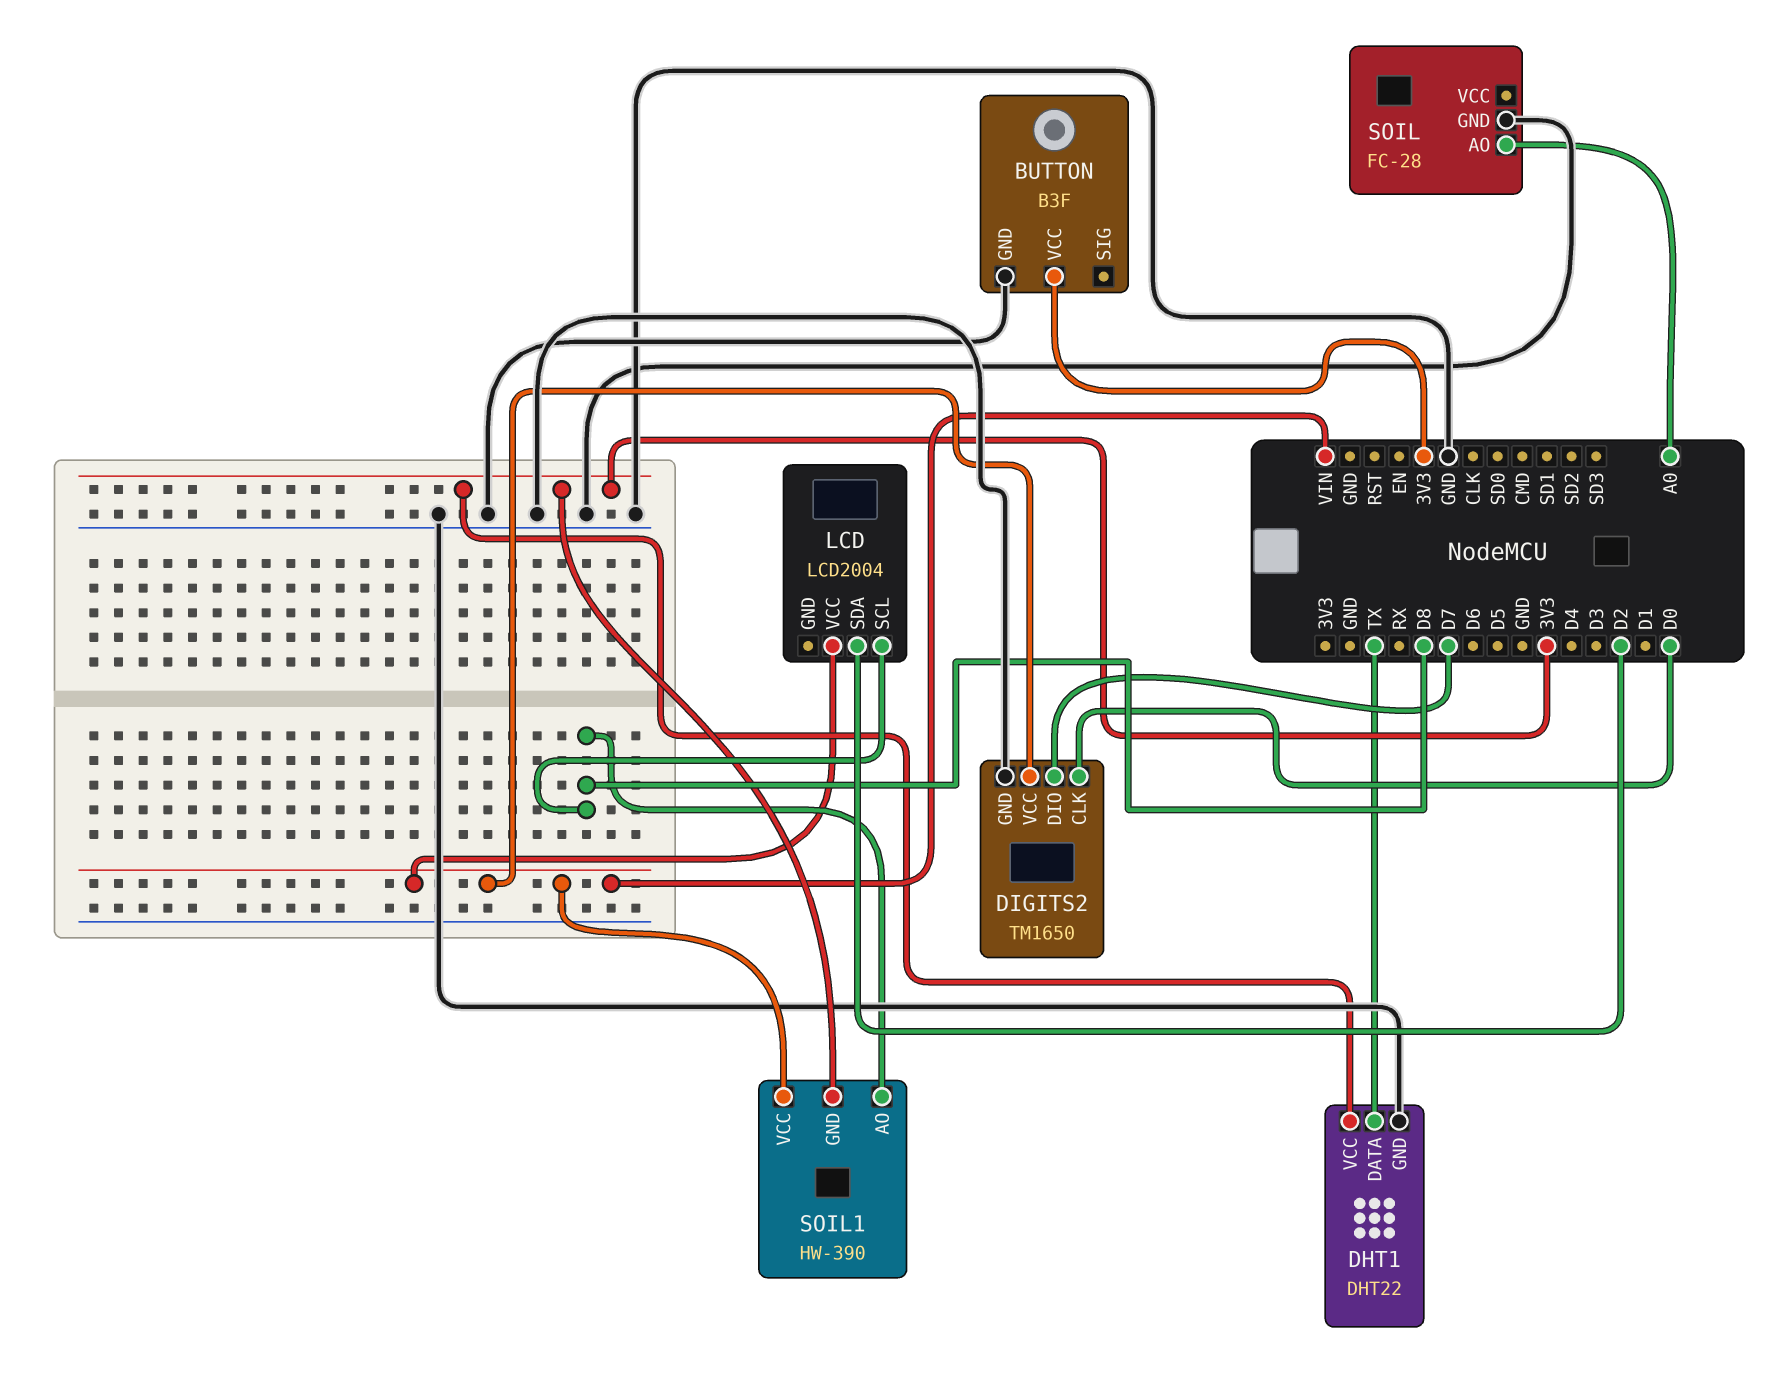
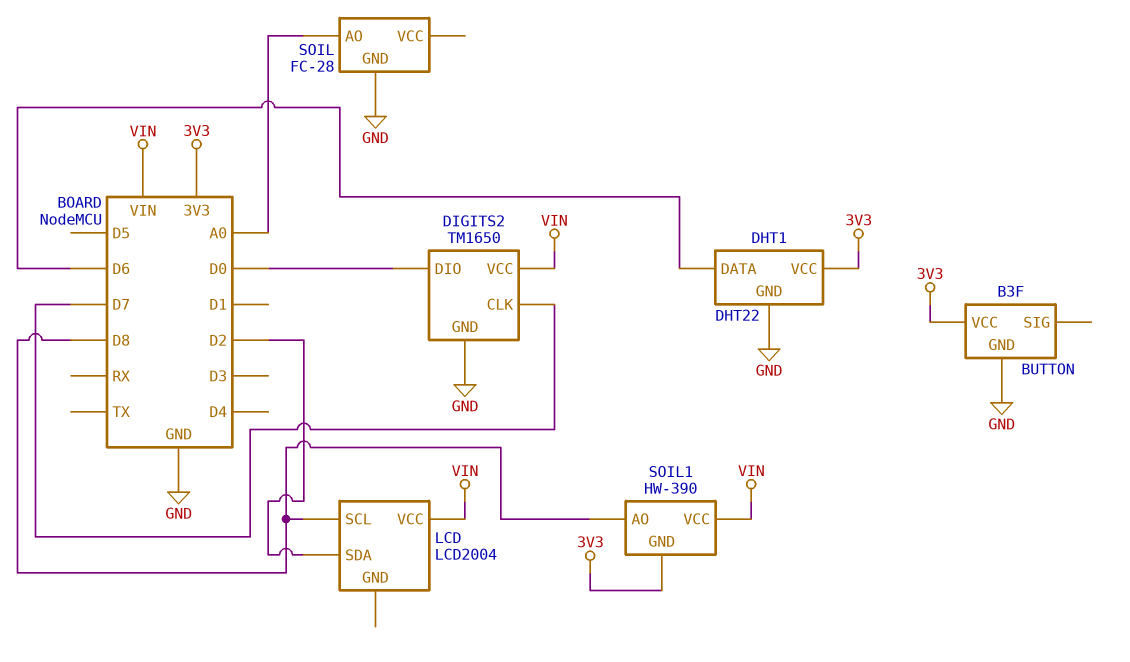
DHT1 pin DATA: TX -> D6
DIGITS2 pin CLK: D0 -> D7
DIGITS2 pin DIO: D7 -> D0

